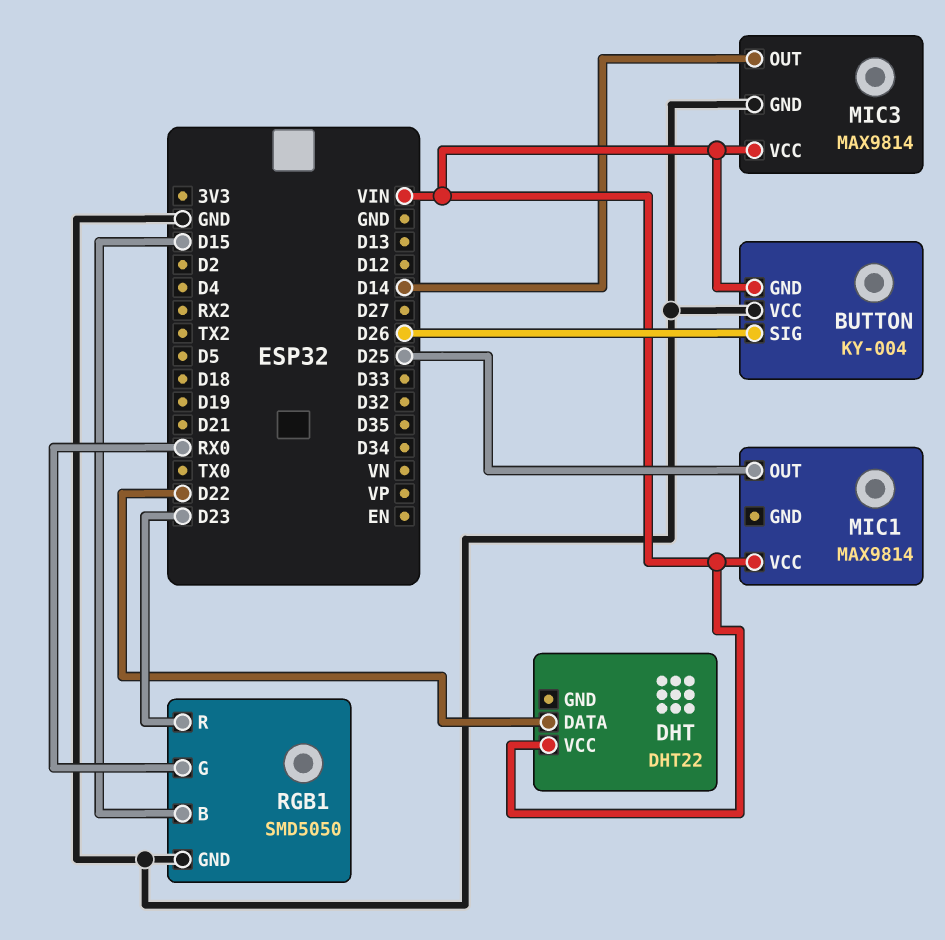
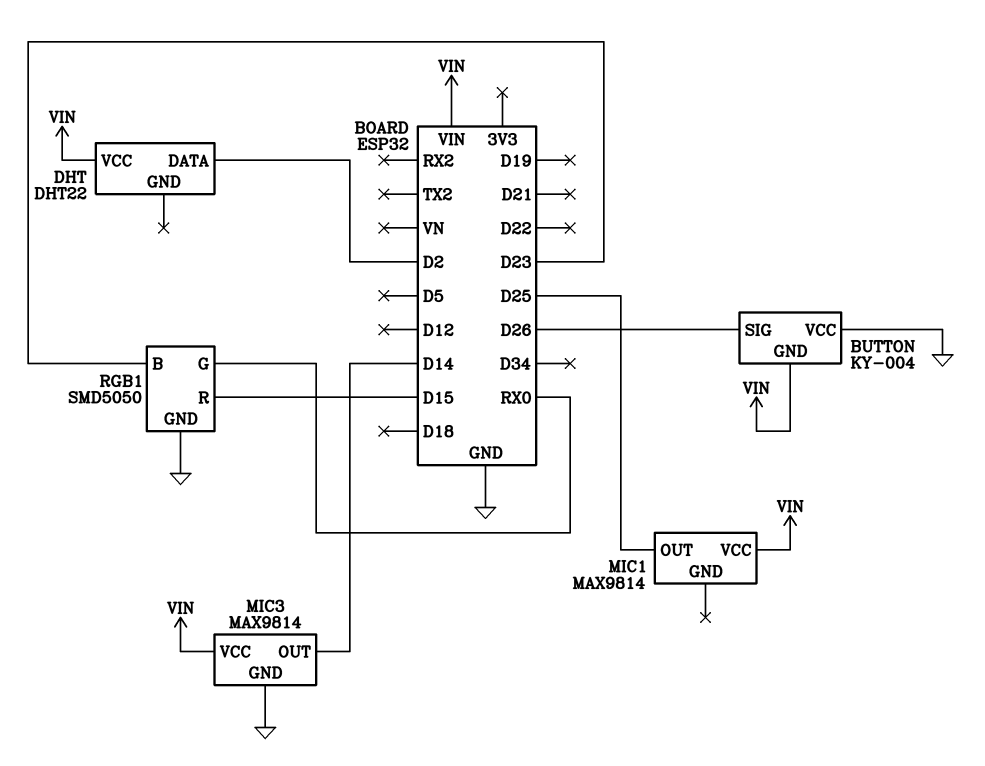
DHT pin DATA: D22 -> D2
RGB1 pin B: D15 -> D23
RGB1 pin R: D23 -> D15

